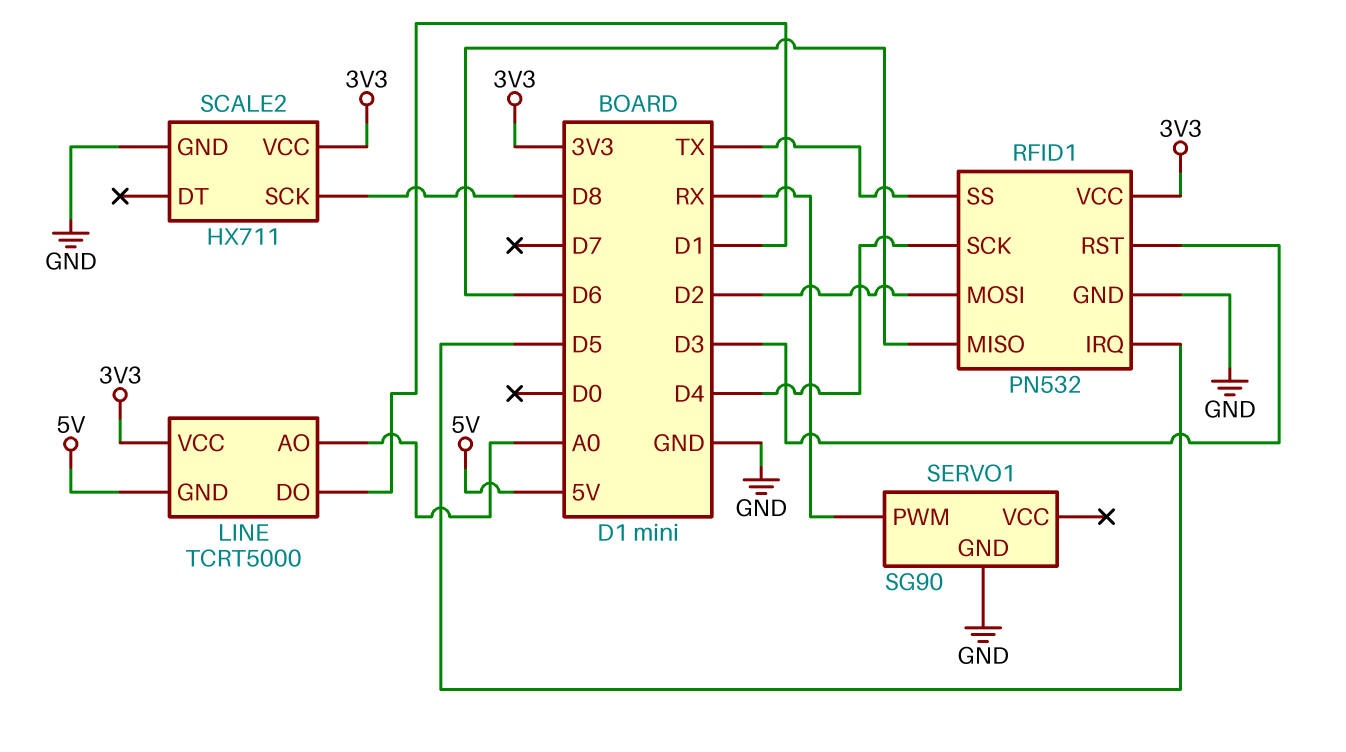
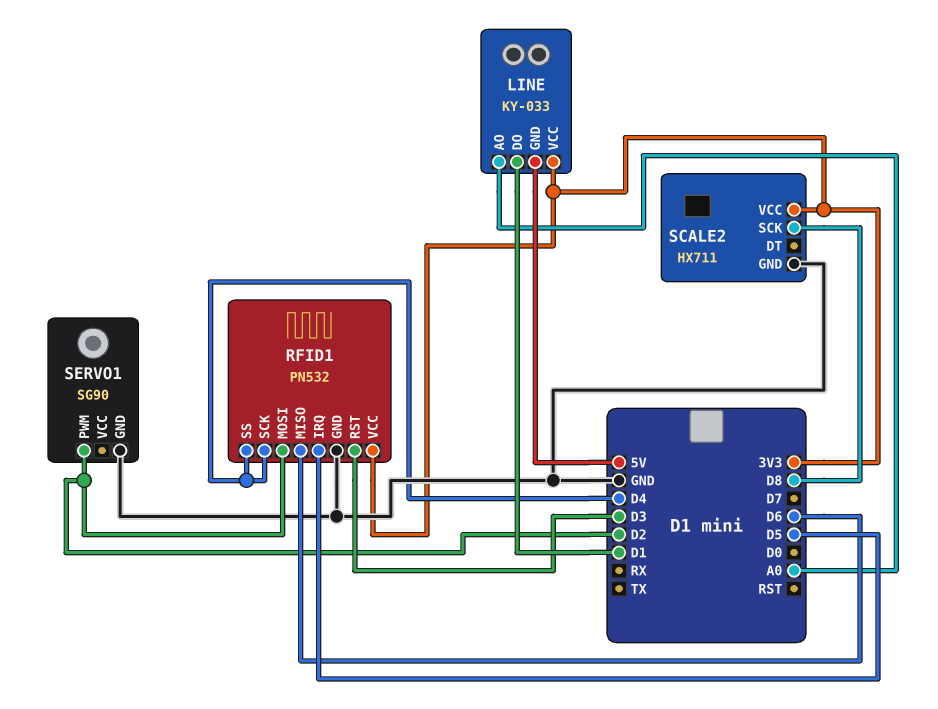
LINE: TCRT5000 -> KY-033
RFID1 pin SS: TX -> D4
SERVO1 pin PWM: RX -> D2

